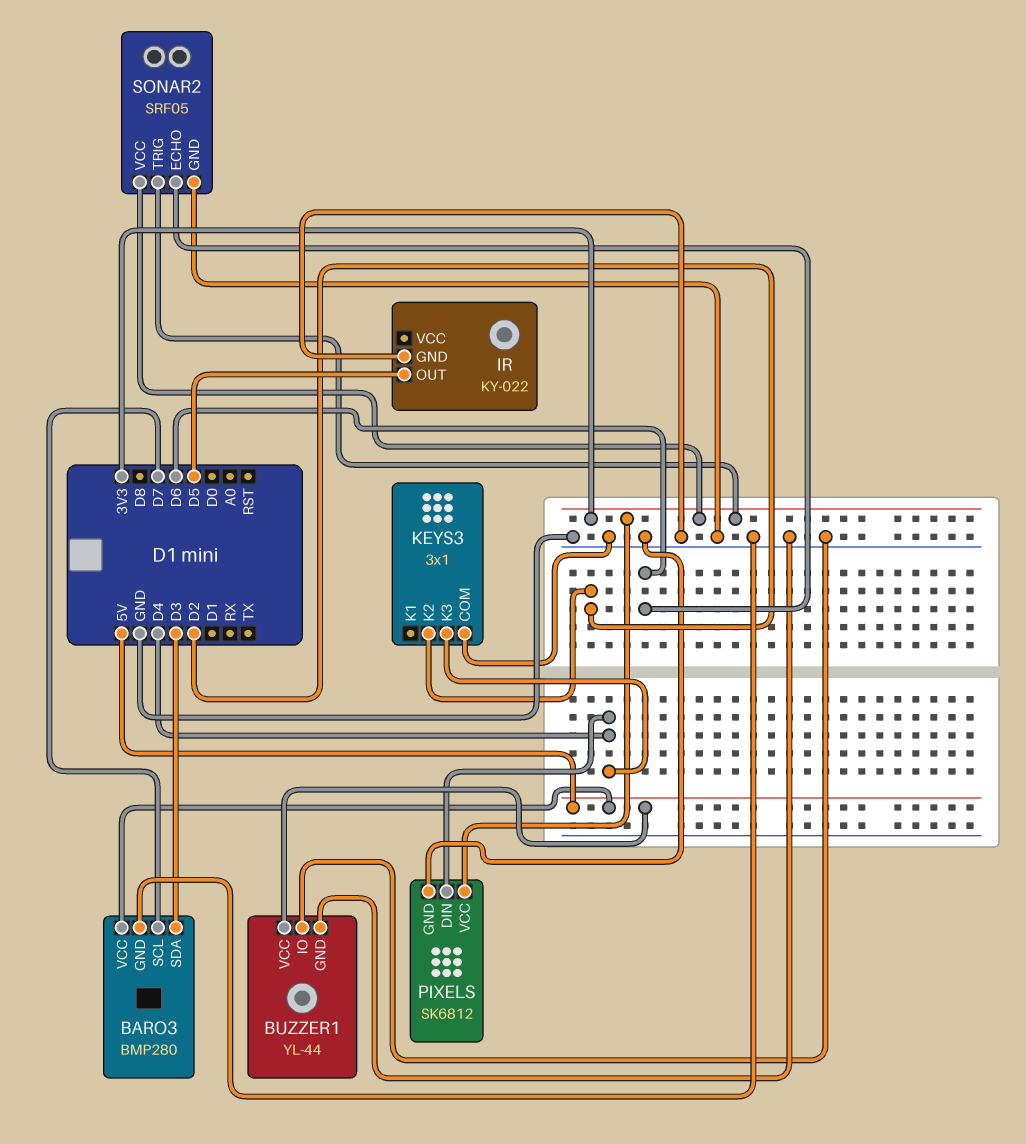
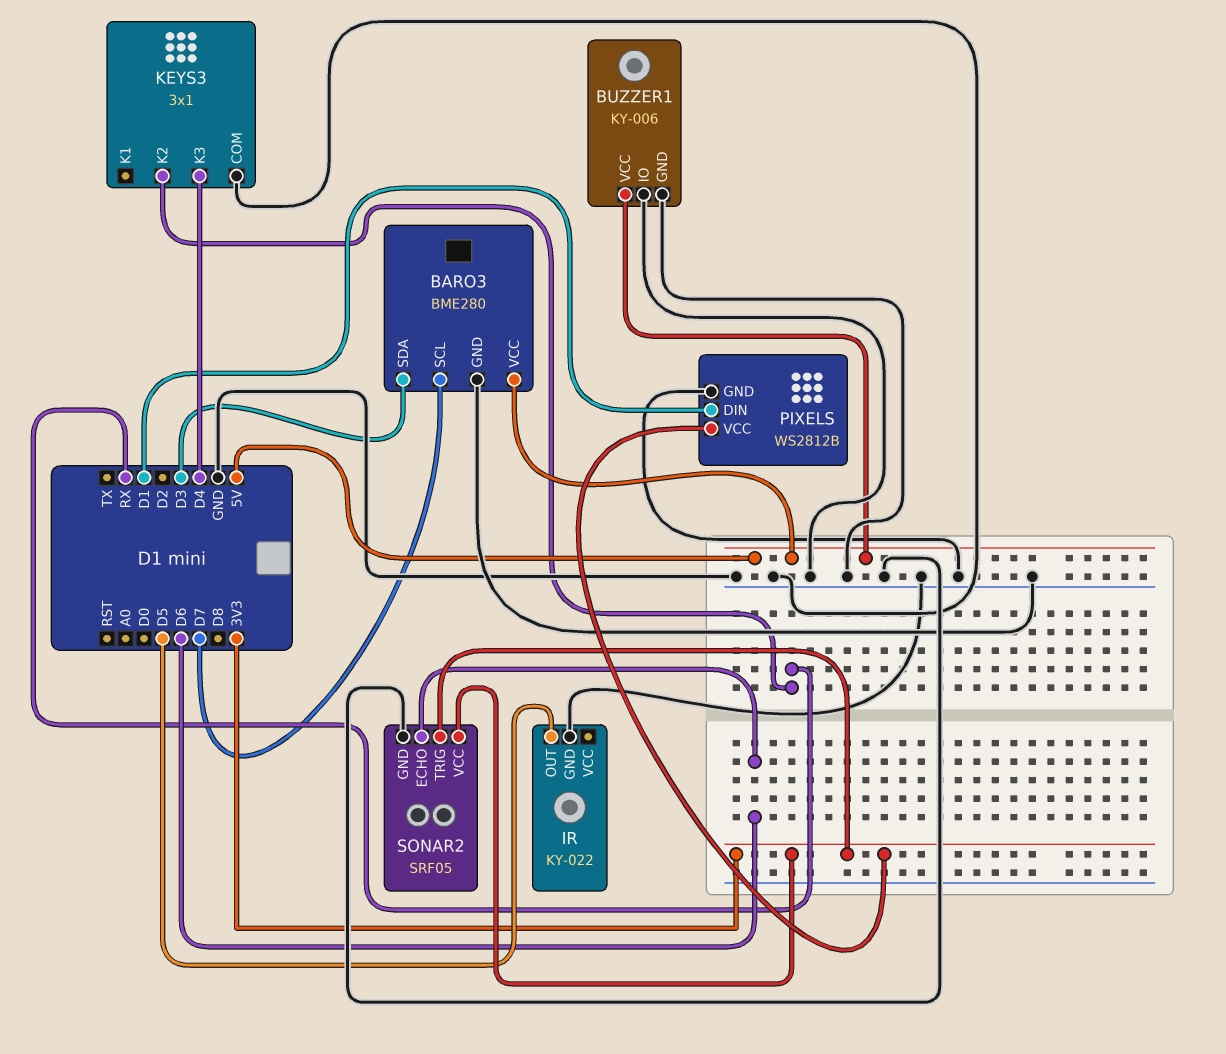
BARO3: BMP280 -> BME280
BUZZER1: YL-44 -> KY-006
KEYS3 pin K2: D2 -> RX
PIXELS: SK6812 -> WS2812B
PIXELS pin DIN: D4 -> D1

